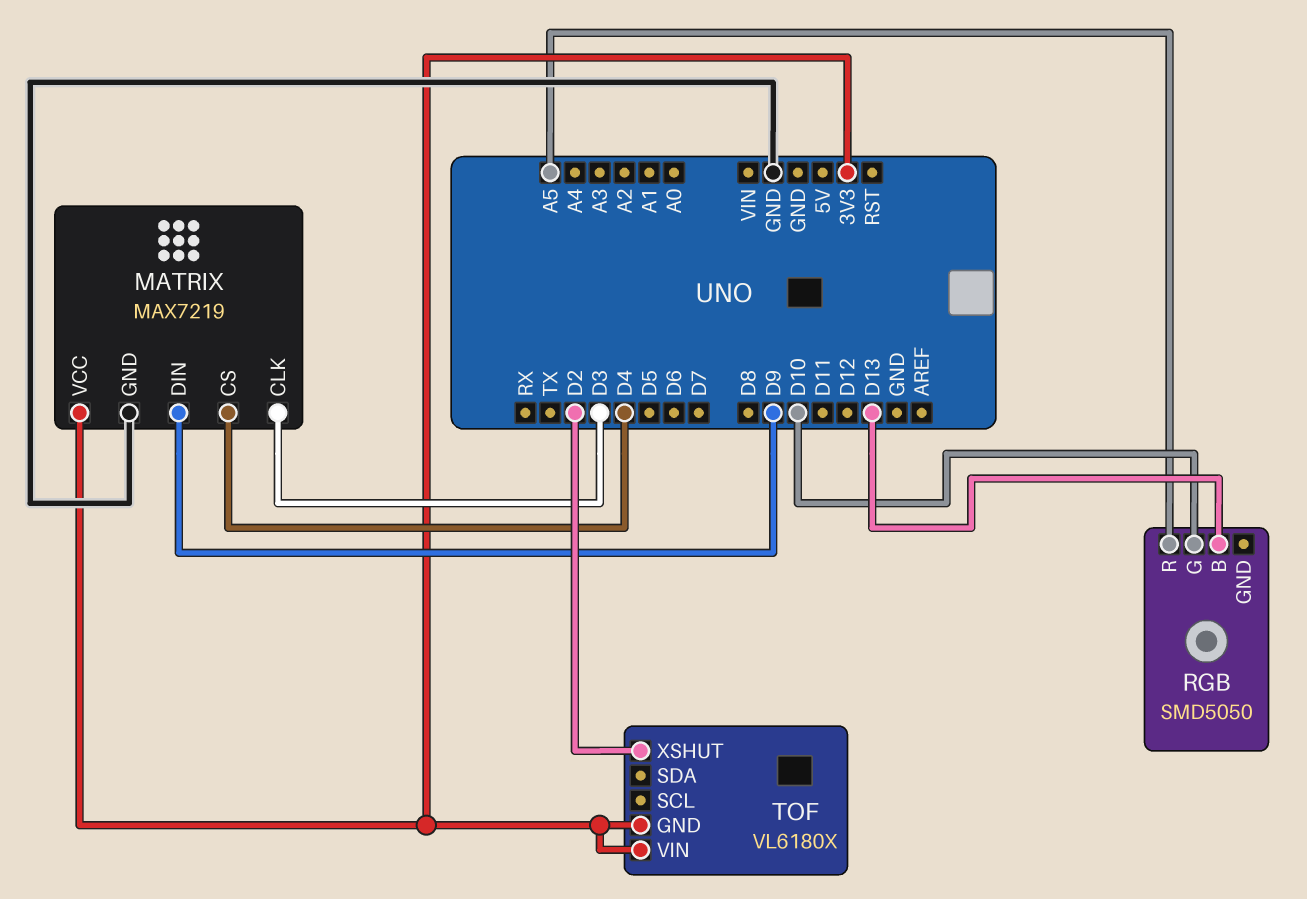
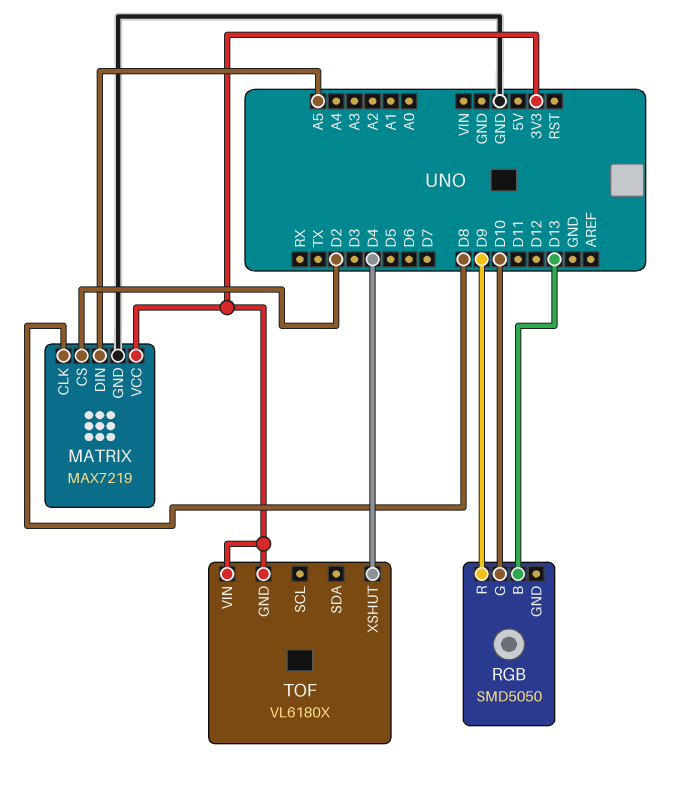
MATRIX pin CLK: D3 -> D8
MATRIX pin CS: D4 -> D2
MATRIX pin DIN: D9 -> A5
RGB pin R: A5 -> D9
TOF pin XSHUT: D2 -> D4

